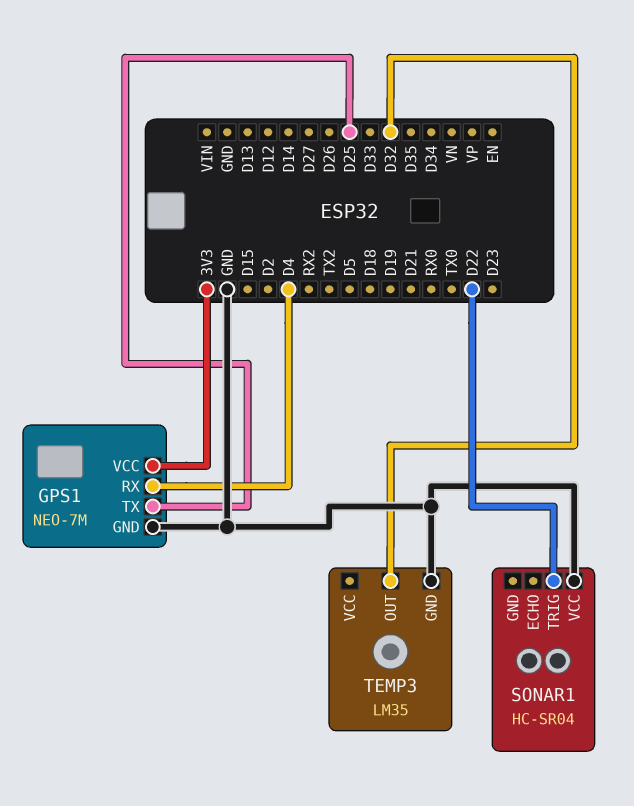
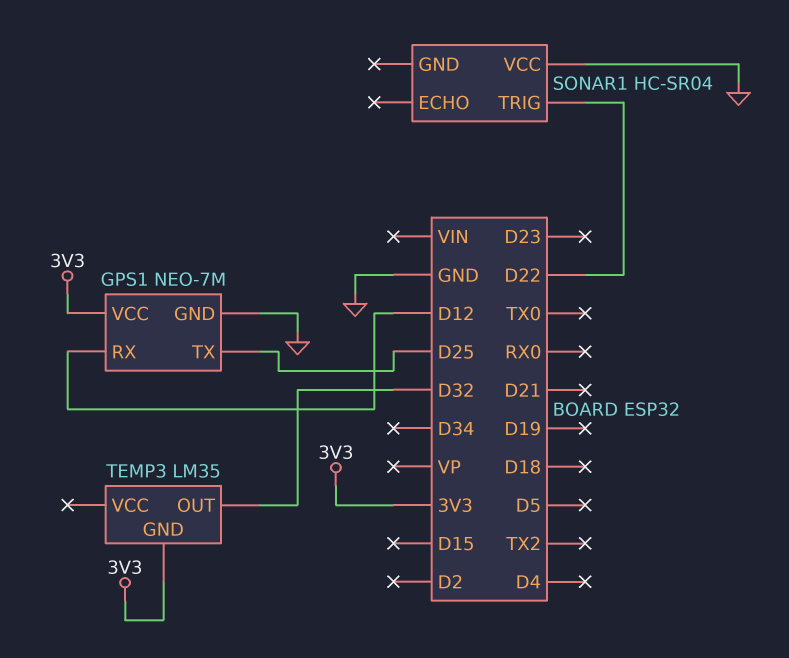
GPS1 pin RX: D4 -> D12
TEMP3 pin GND: GND -> 3V3

